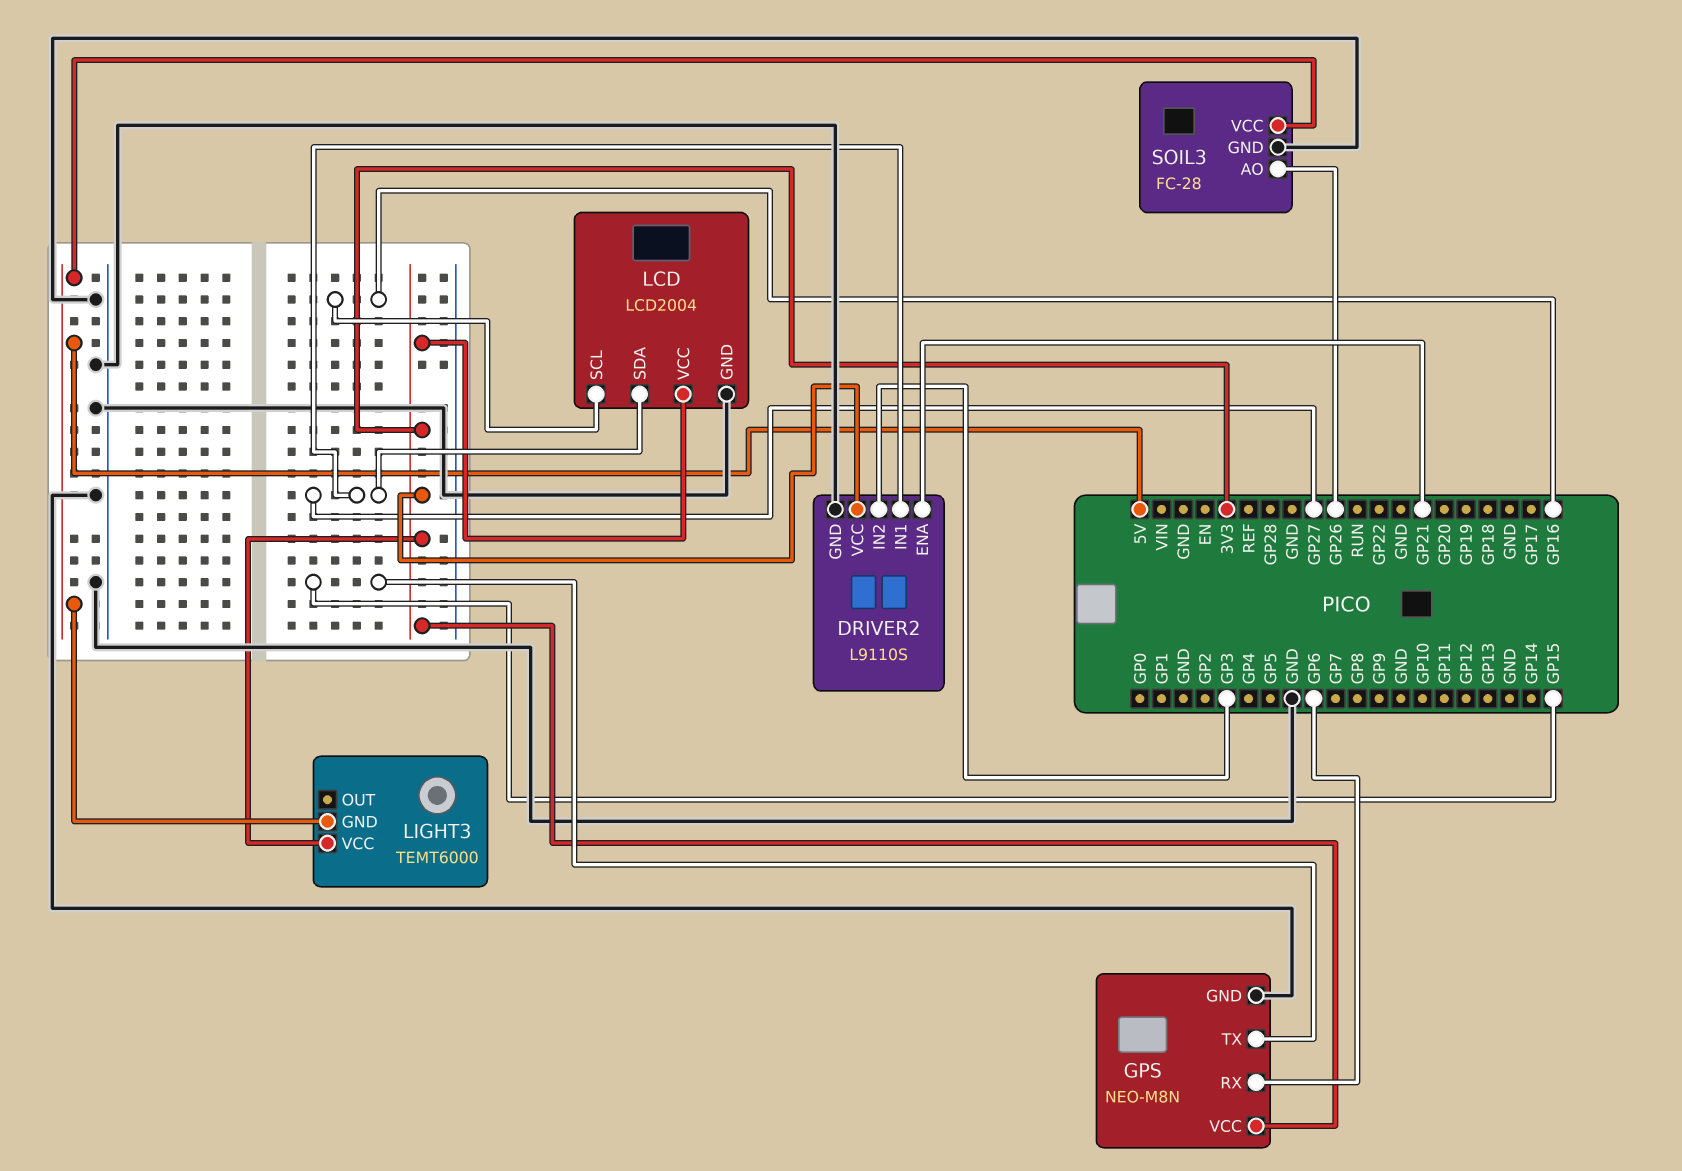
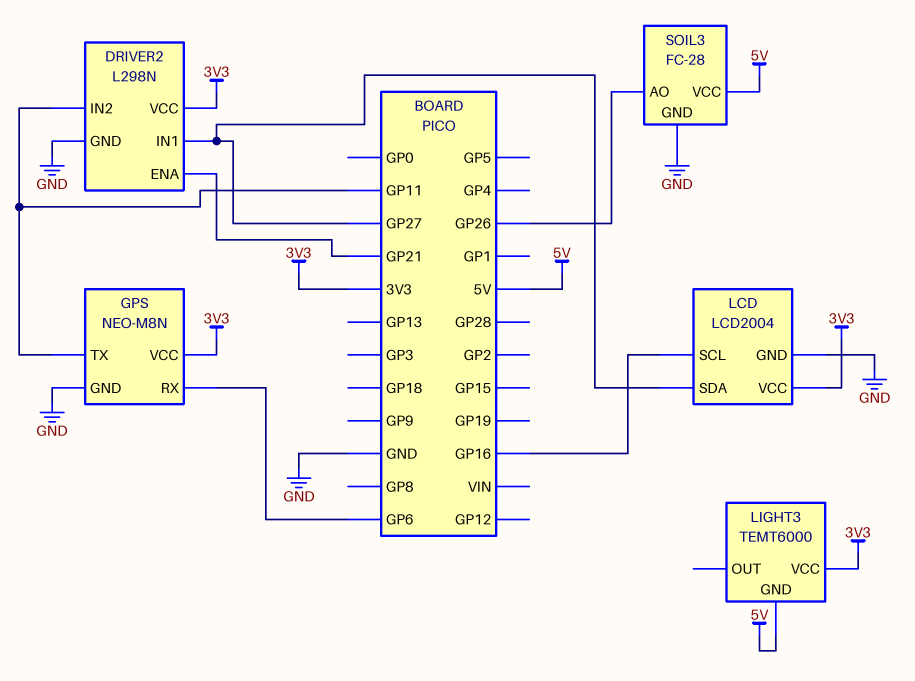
DRIVER2: L9110S -> L298N
DRIVER2 pin IN2: GP3 -> GP11
GPS pin TX: GP15 -> GP11

